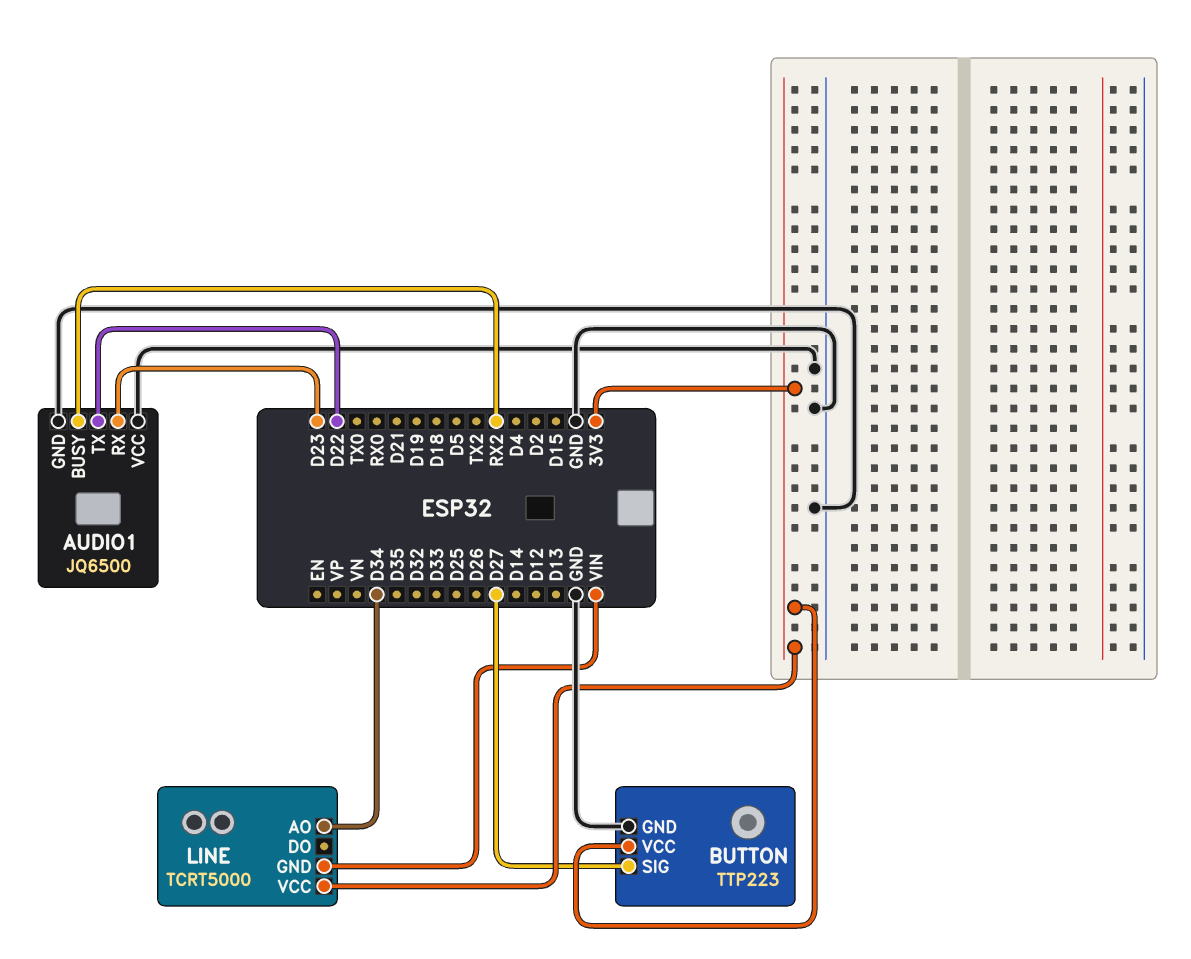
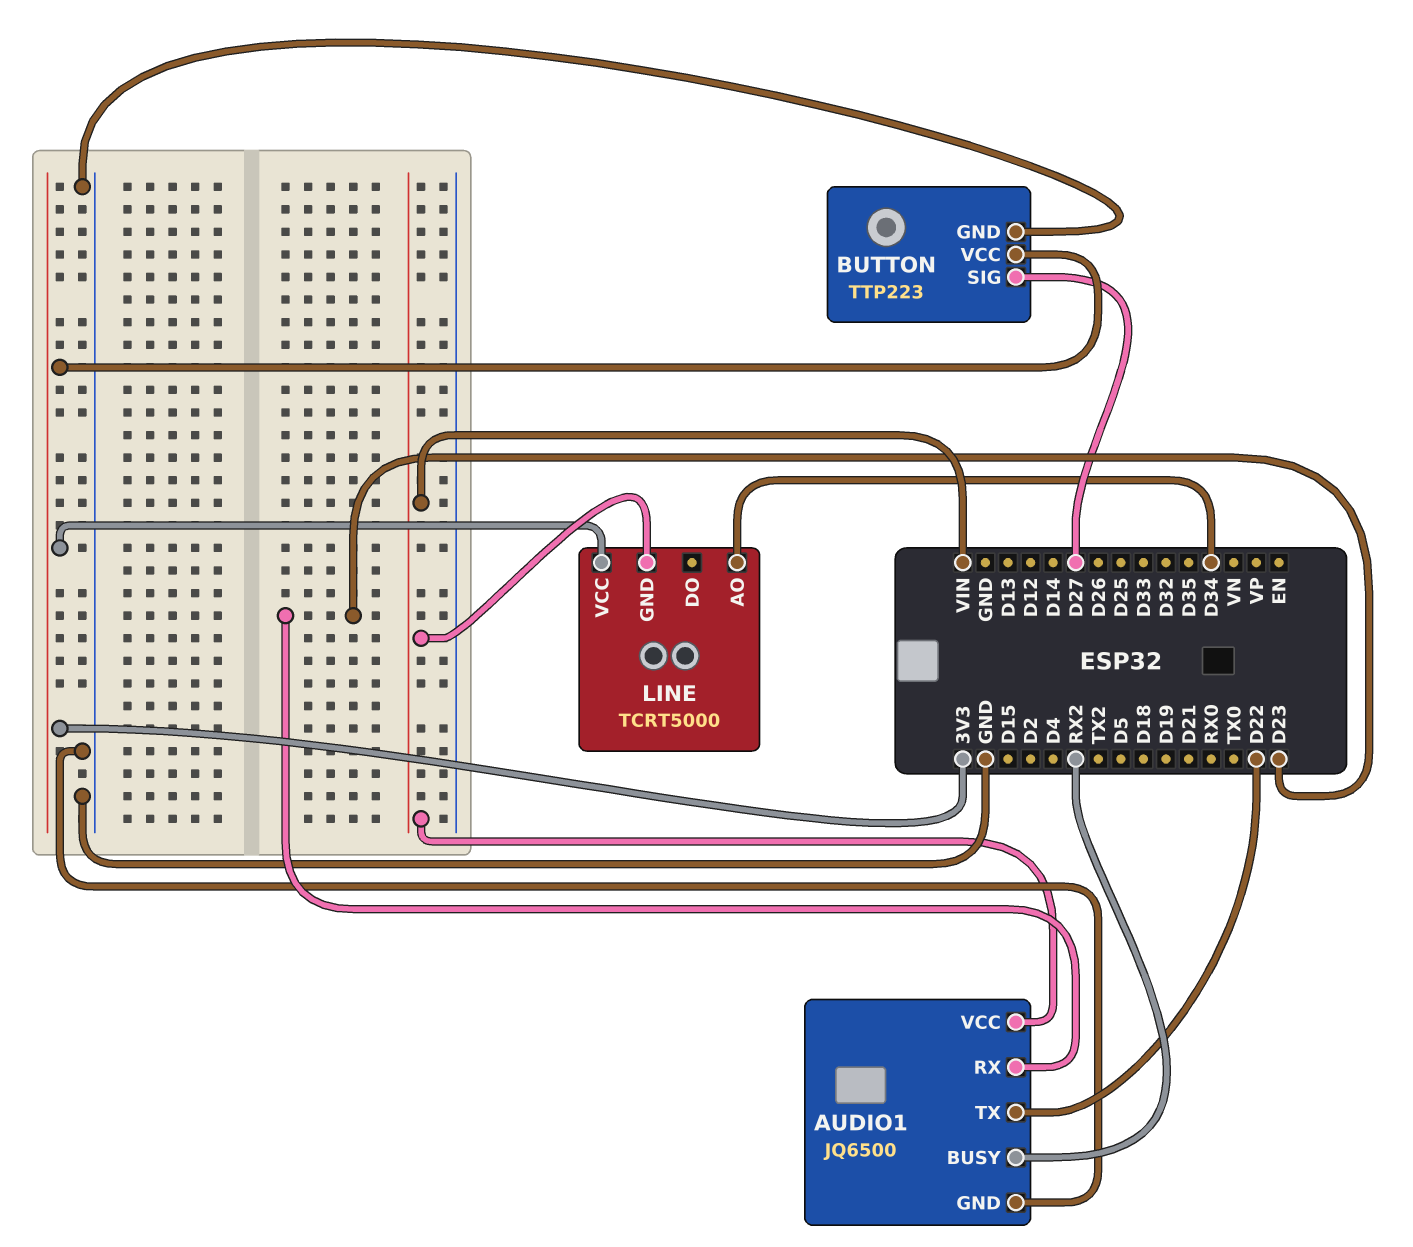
AUDIO1 pin VCC: GND -> VIN

